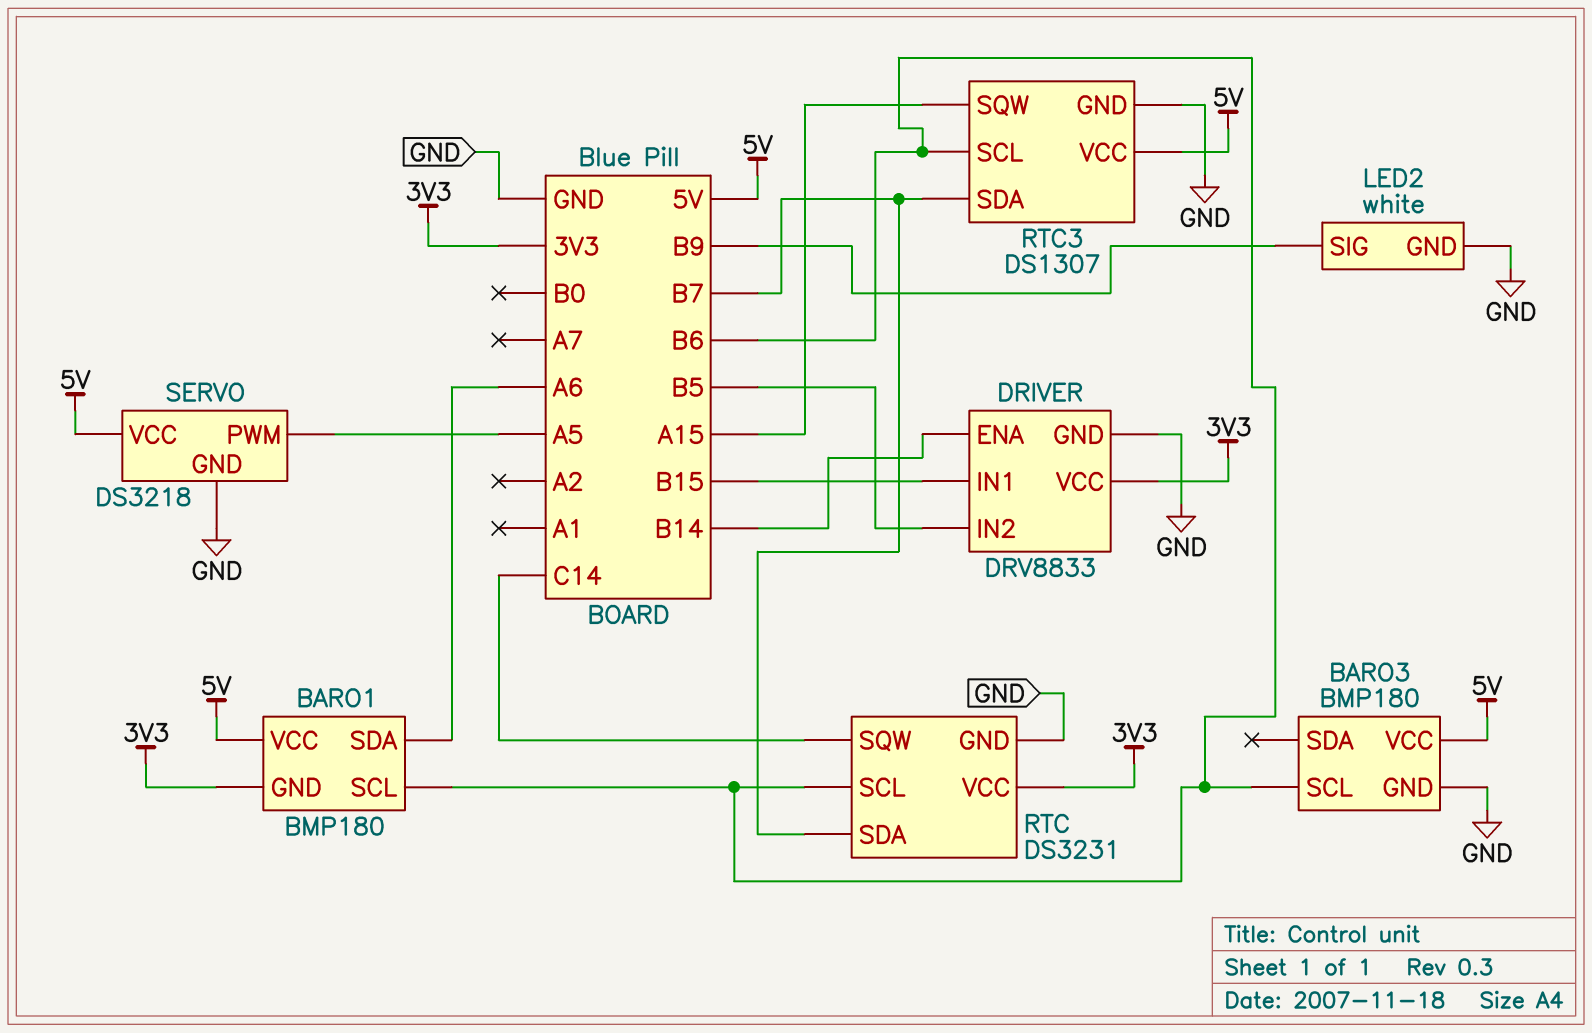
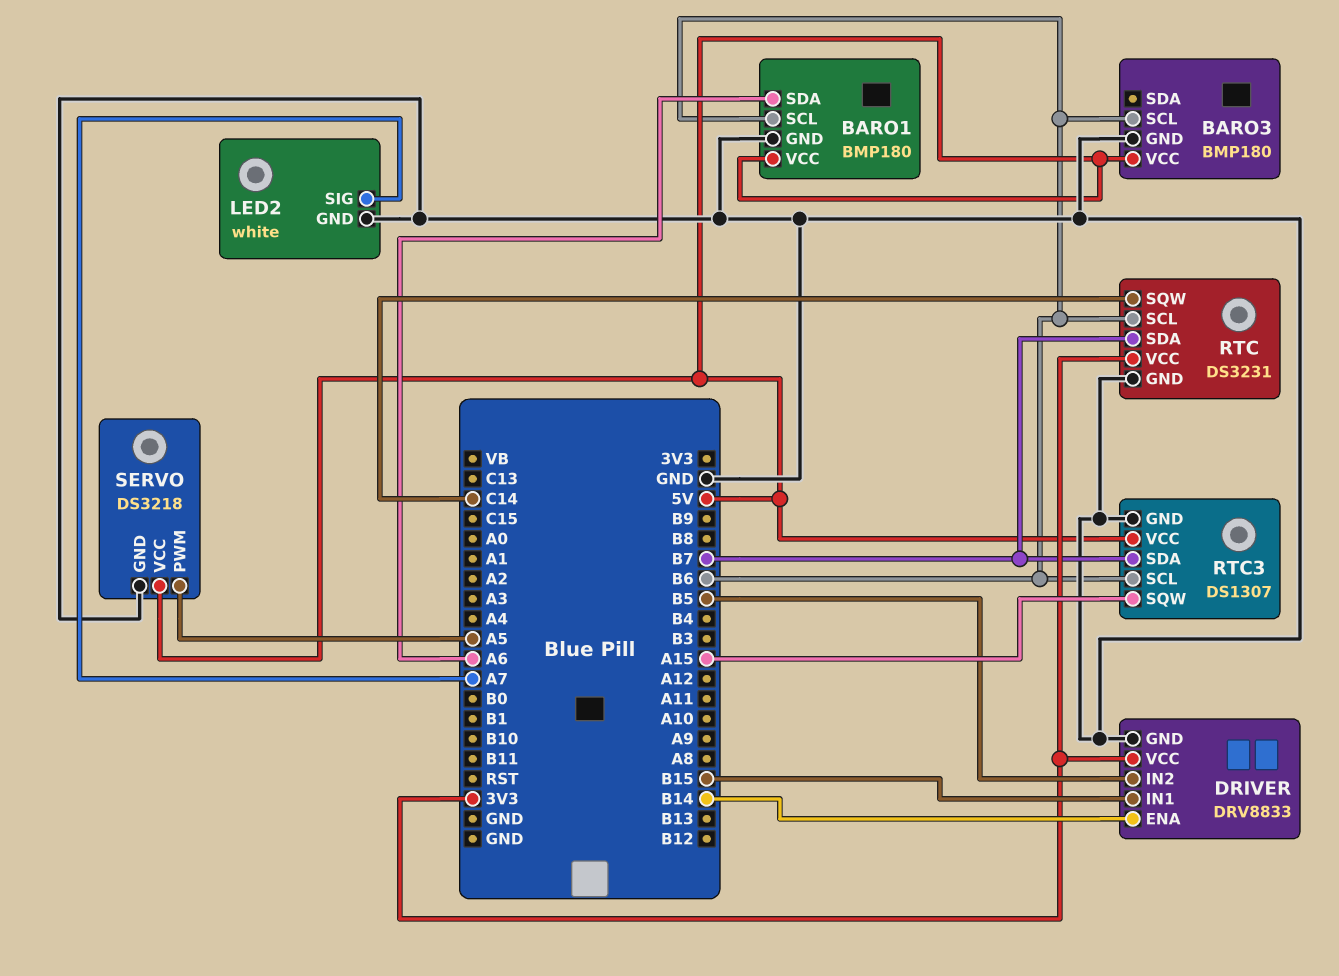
BARO1 pin GND: 3V3 -> GND
LED2 pin SIG: B9 -> A7

